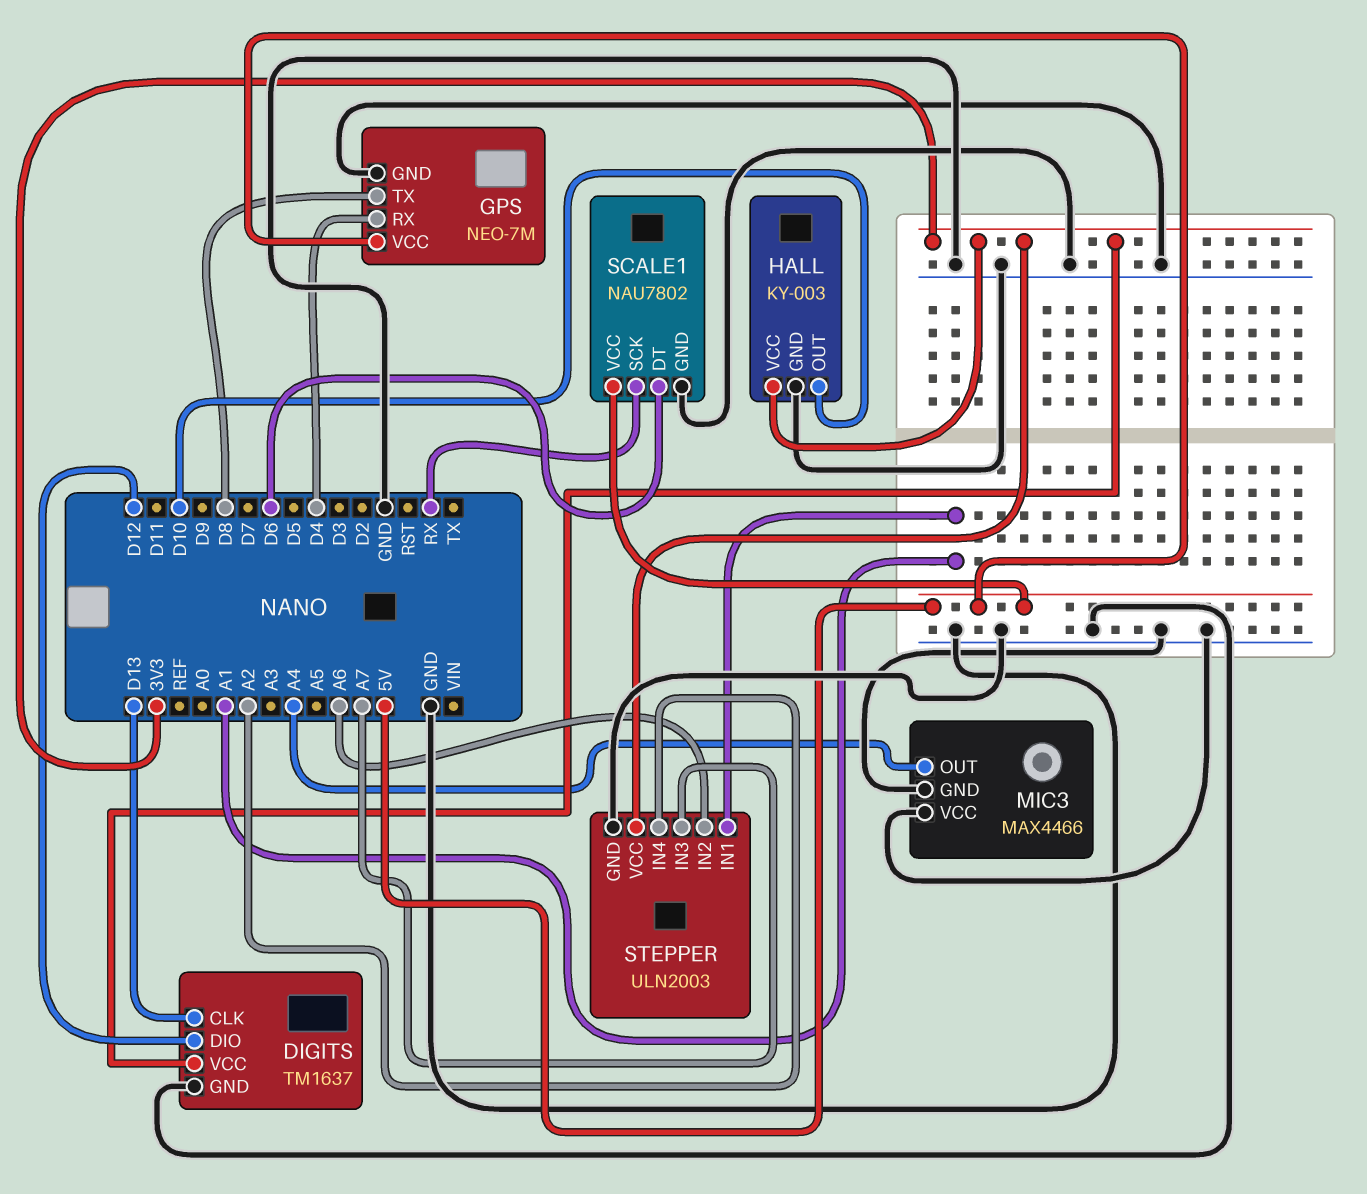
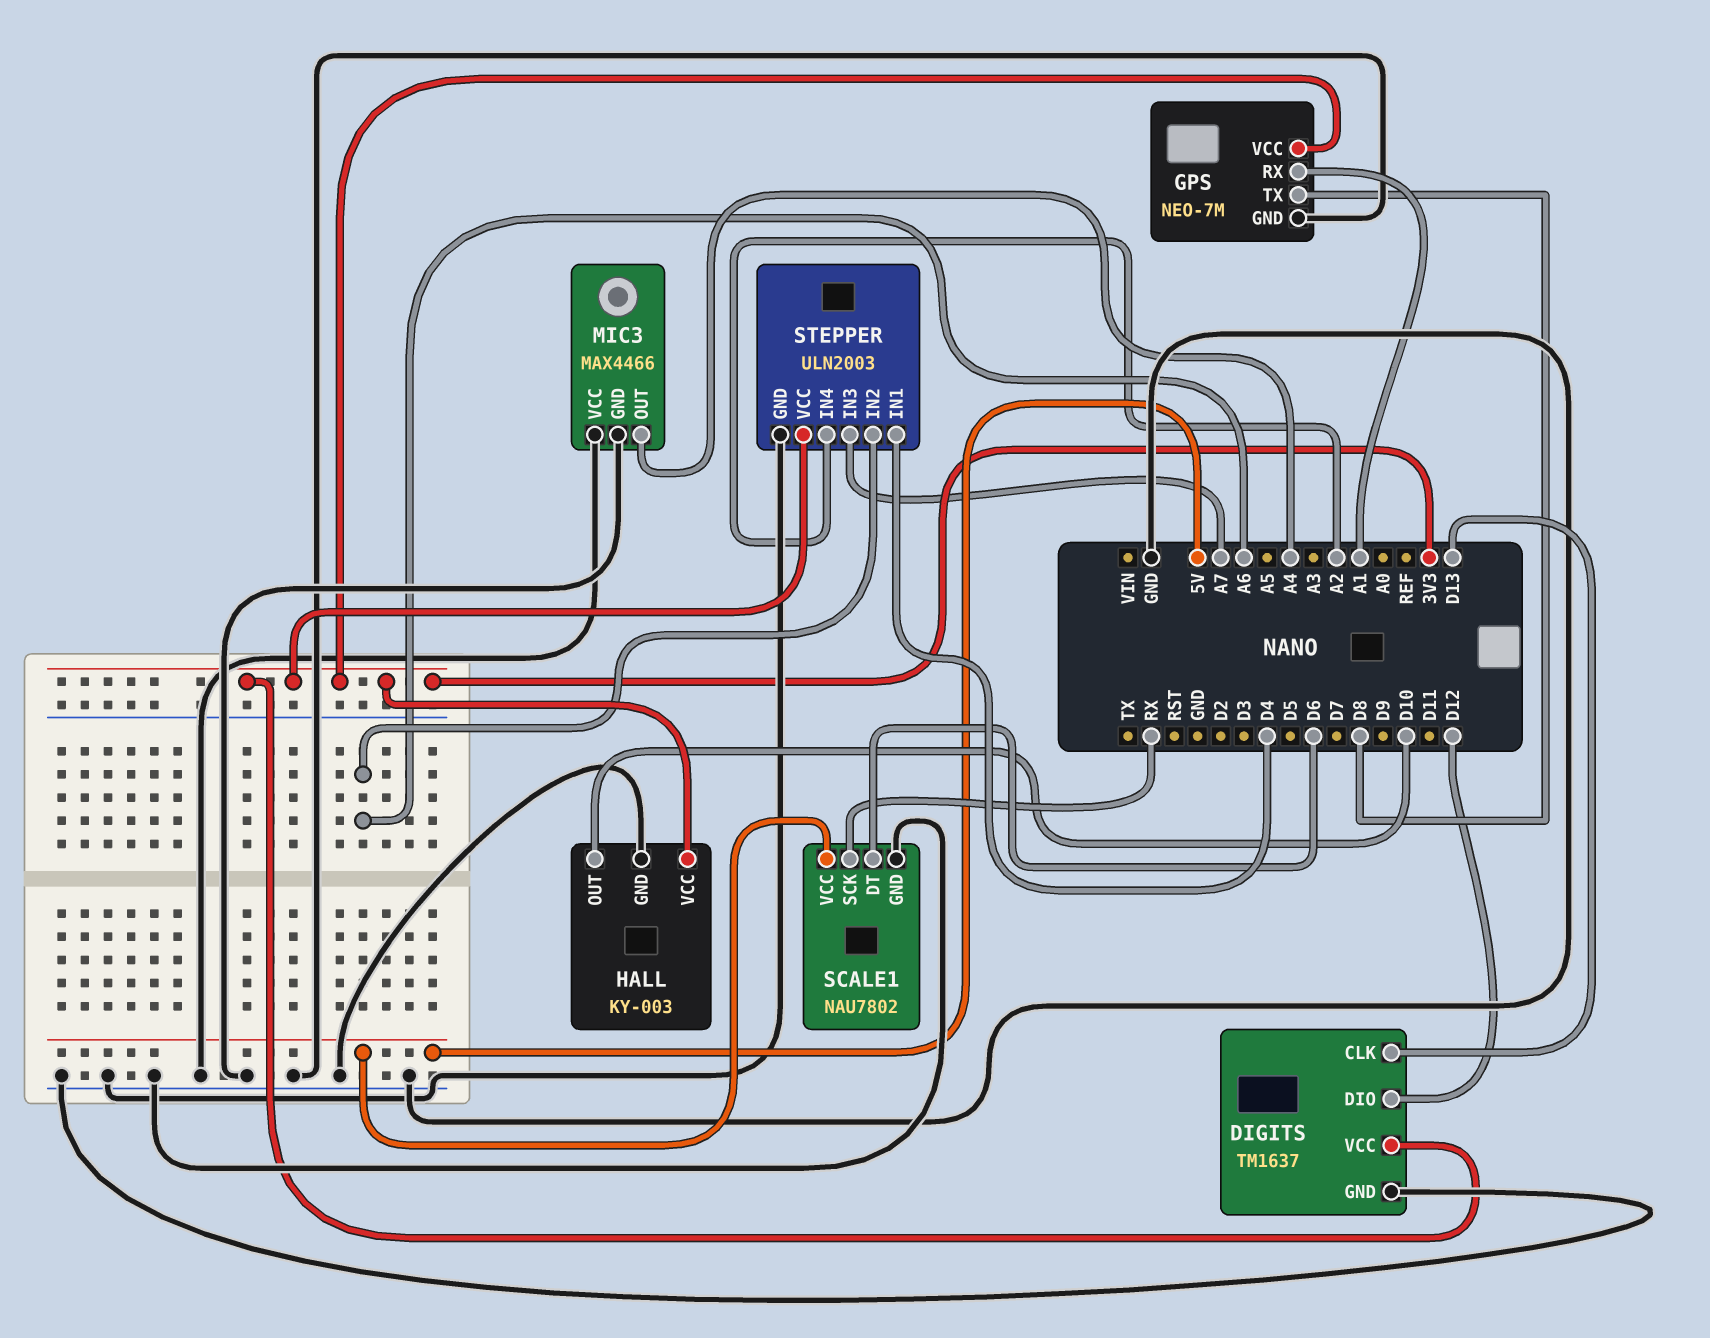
GPS pin RX: D4 -> A1
GPS pin VCC: 5V -> 3V3
STEPPER pin IN1: A1 -> D4

